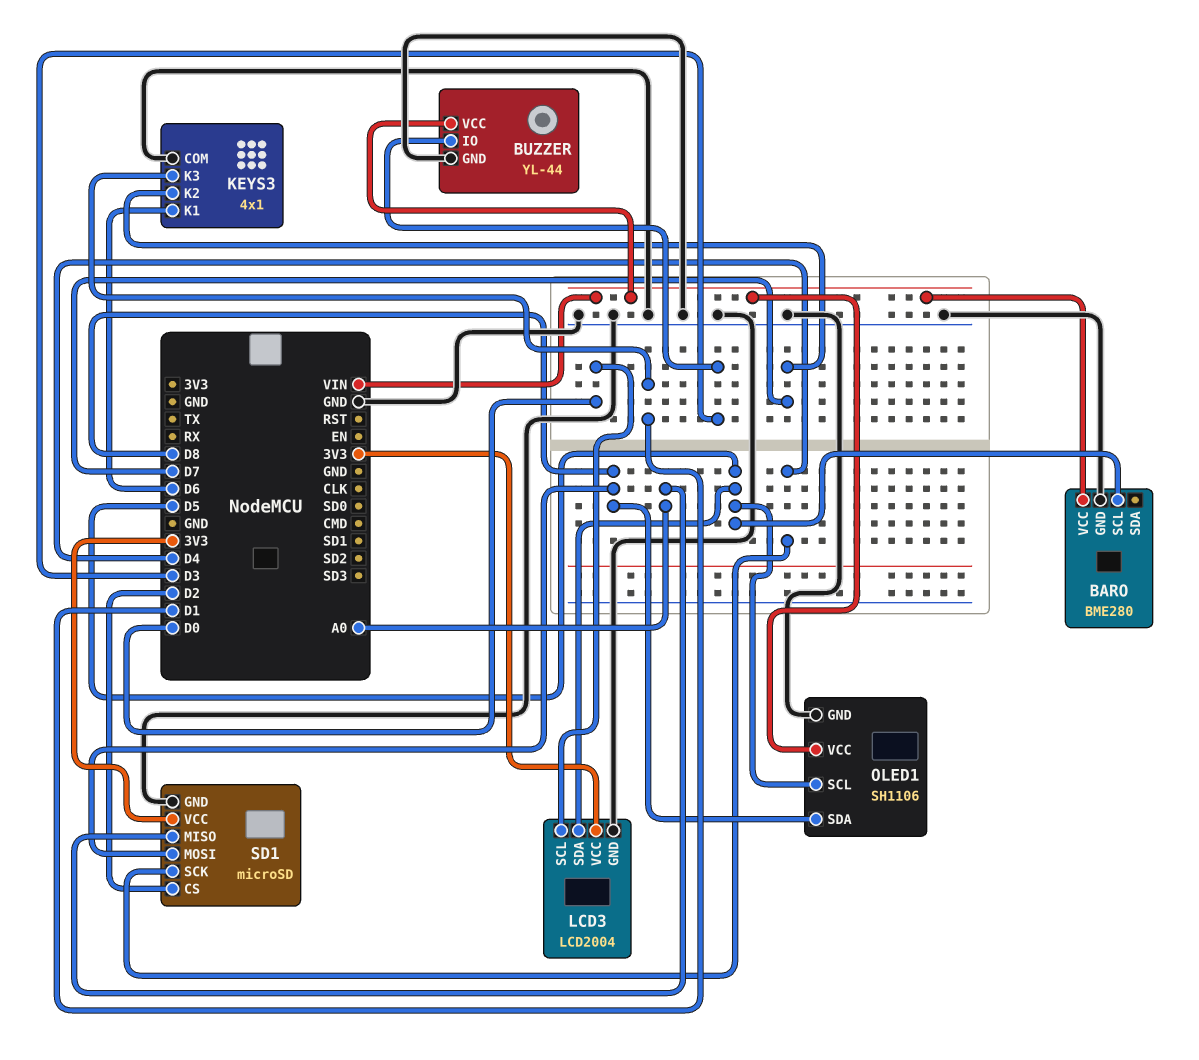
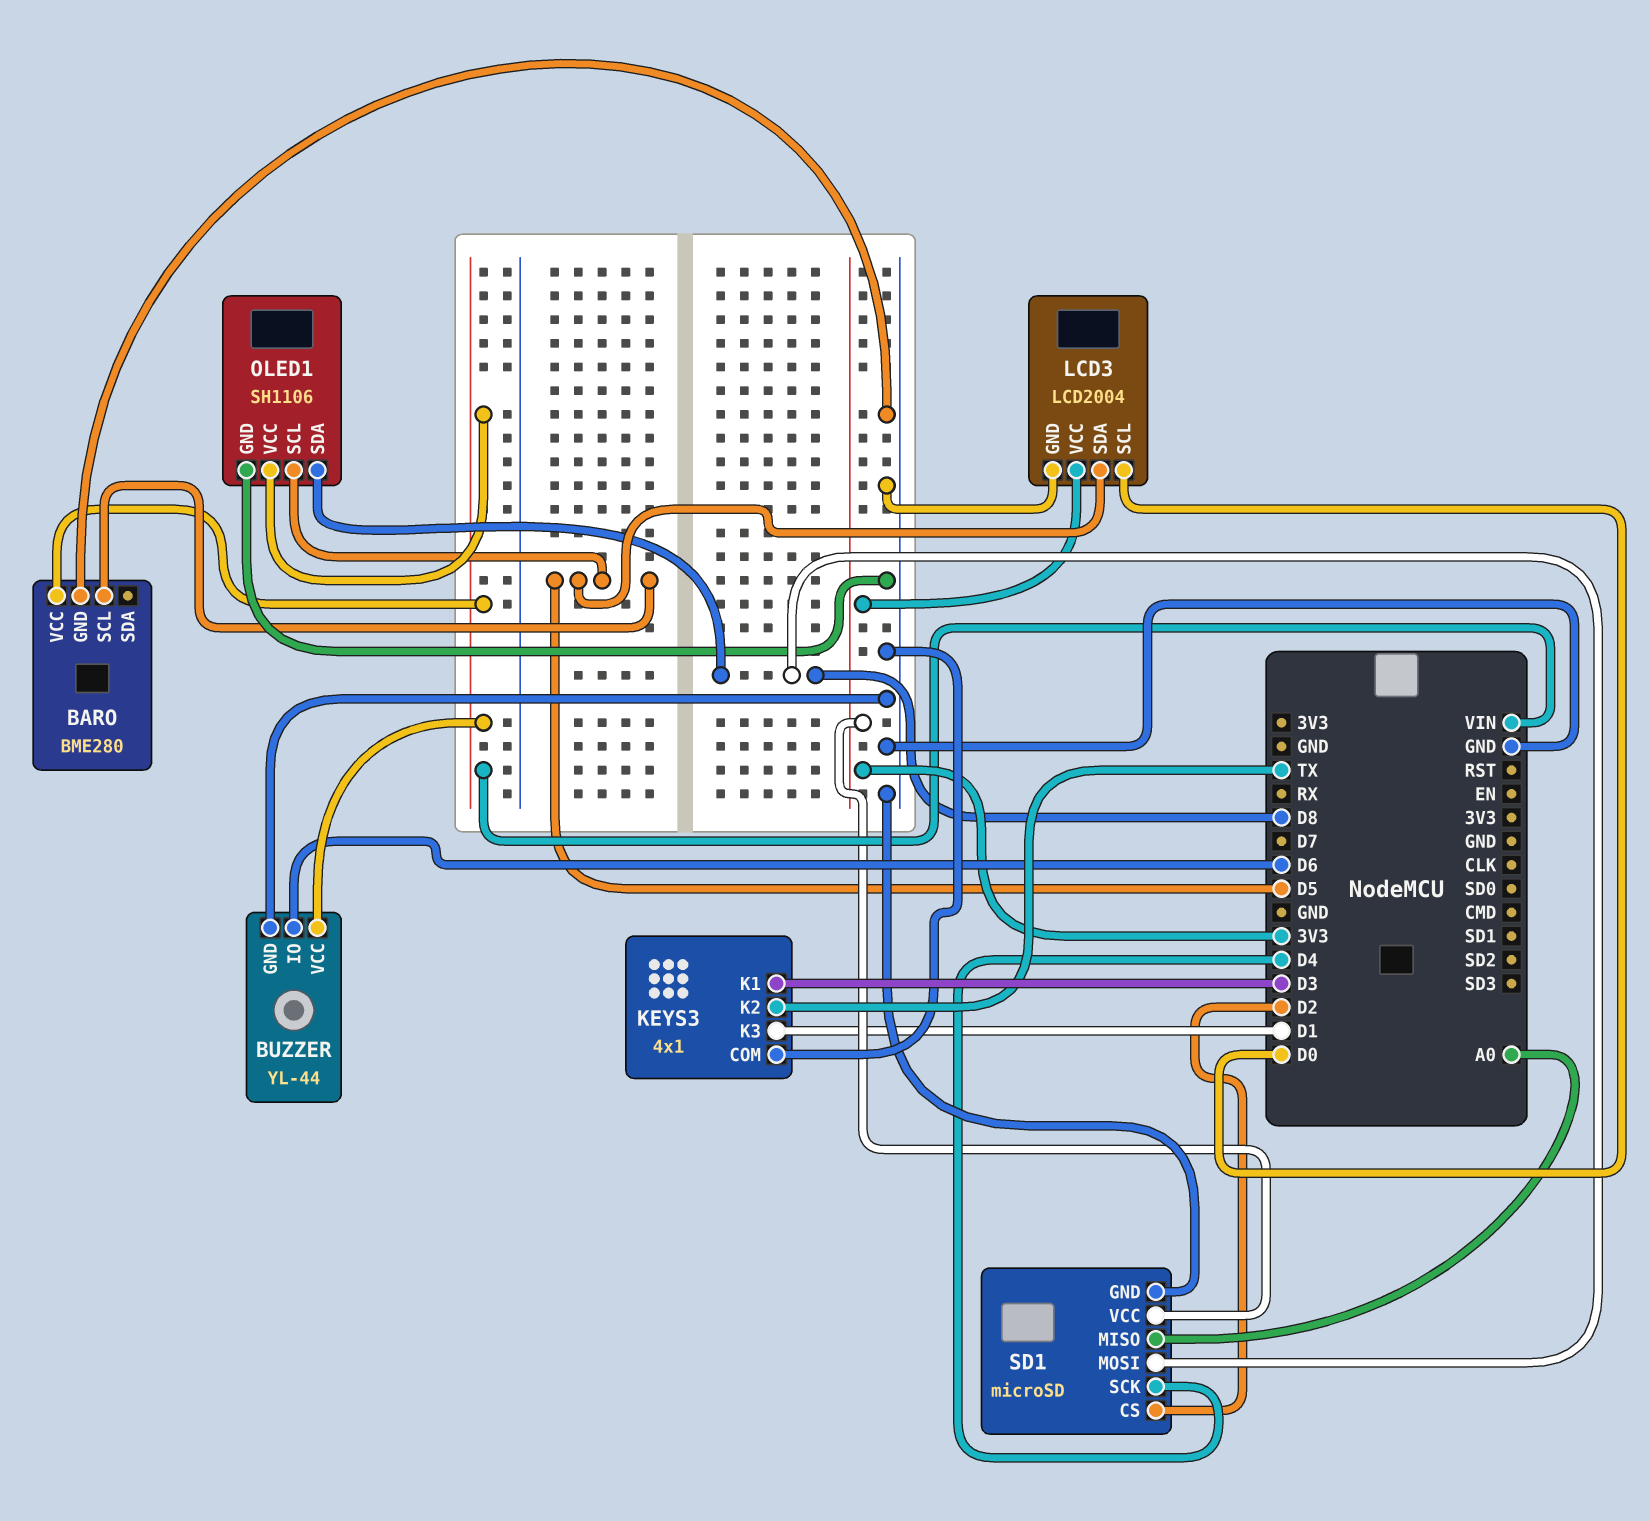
BUZZER pin IO: D3 -> D6
KEYS3 pin K1: D6 -> D3
KEYS3 pin K2: D7 -> TX

